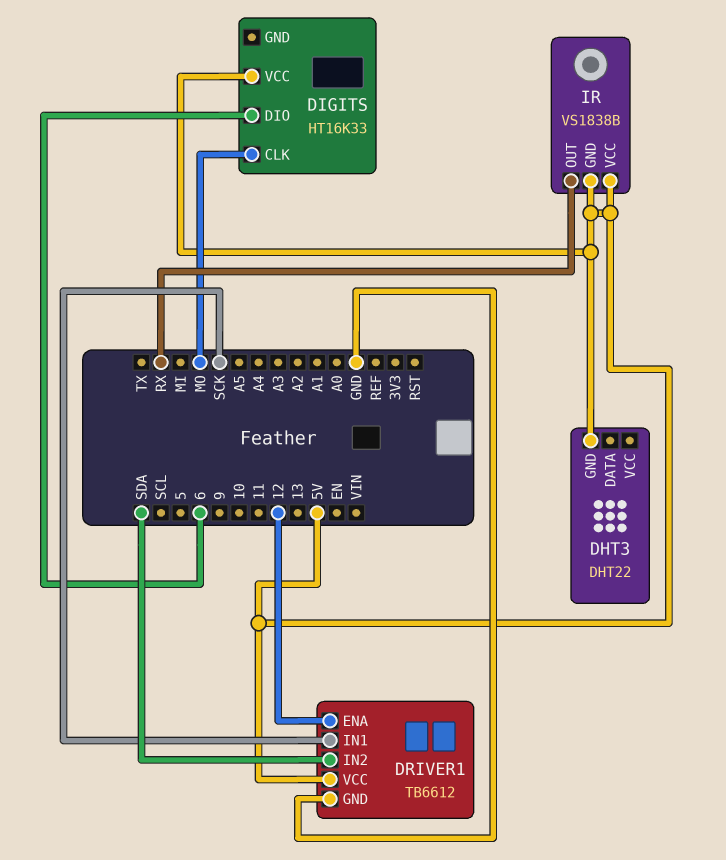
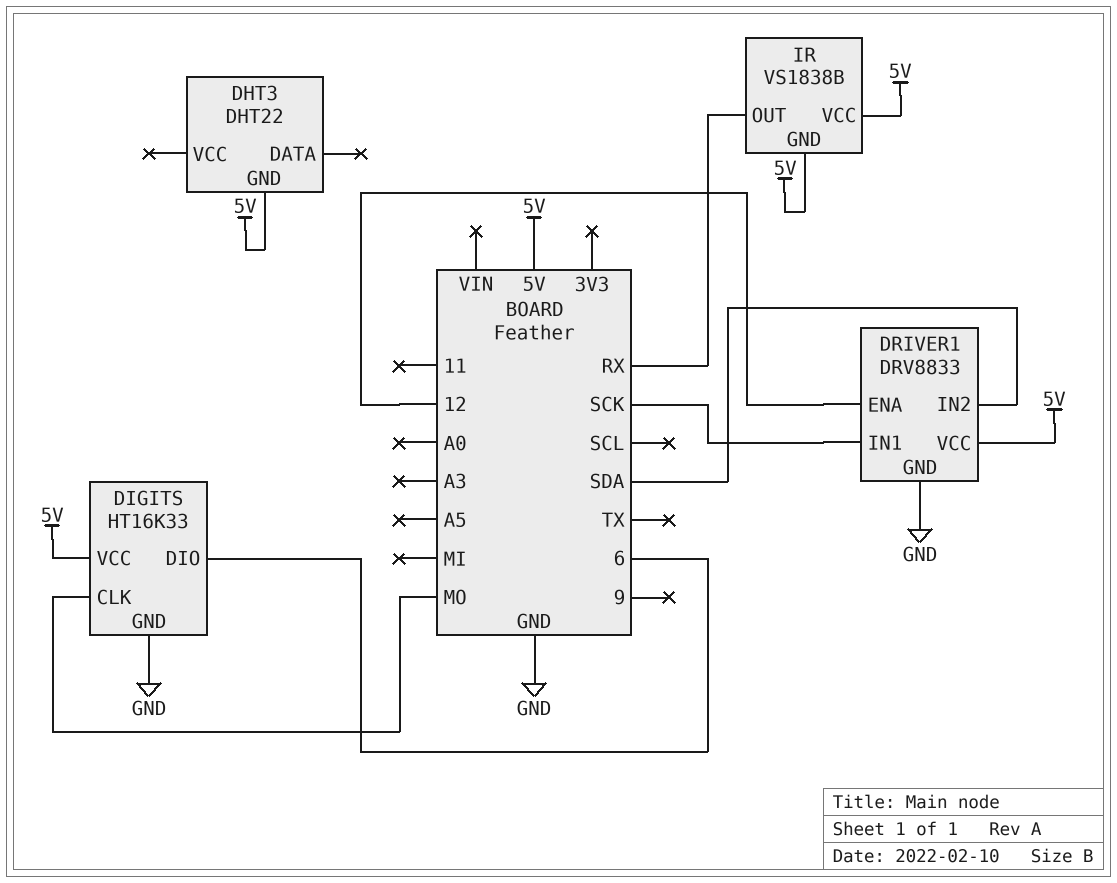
DIGITS pin GND: none -> GND
DRIVER1: TB6612 -> DRV8833

